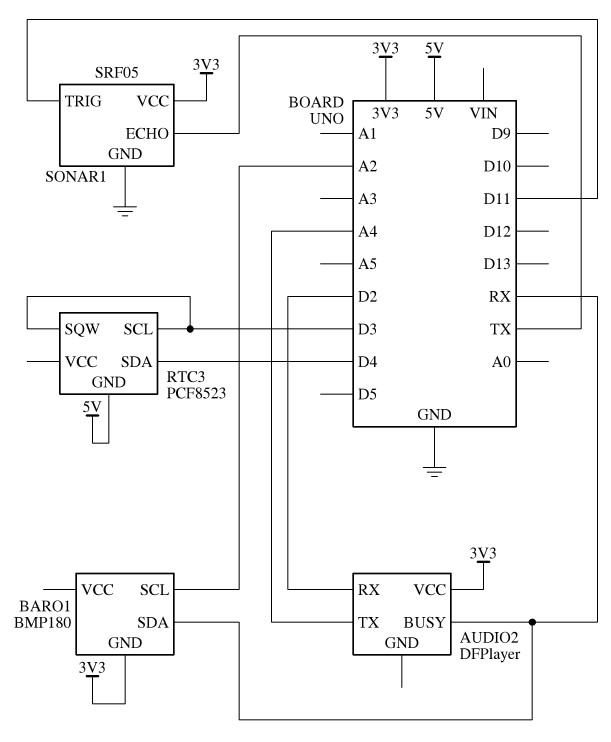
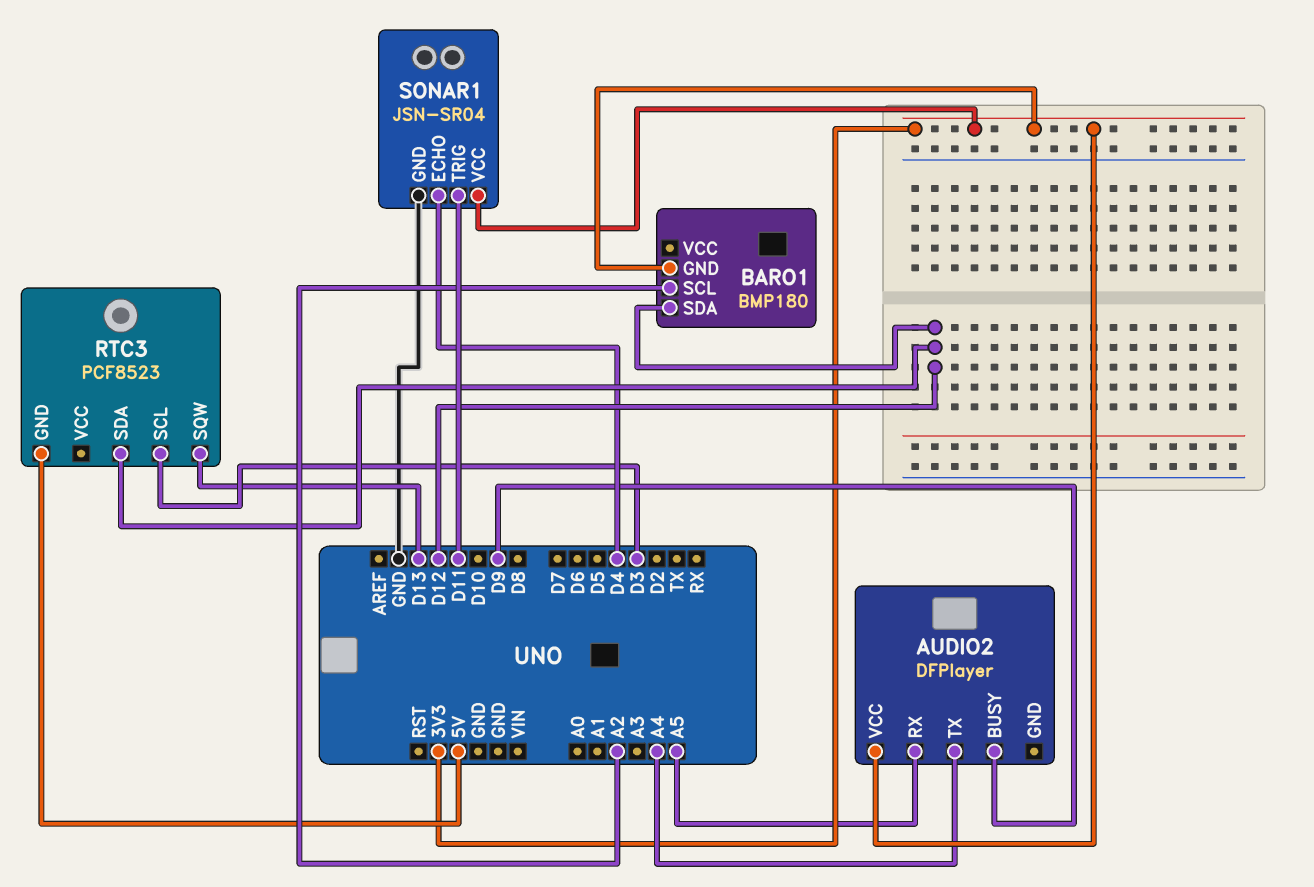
AUDIO2 pin BUSY: RX -> D9
AUDIO2 pin RX: D2 -> A5
BARO1 pin SDA: RX -> D12
RTC3 pin SDA: D4 -> D12
RTC3 pin SQW: D3 -> D13
SONAR1: SRF05 -> JSN-SR04
SONAR1 pin ECHO: TX -> D4

